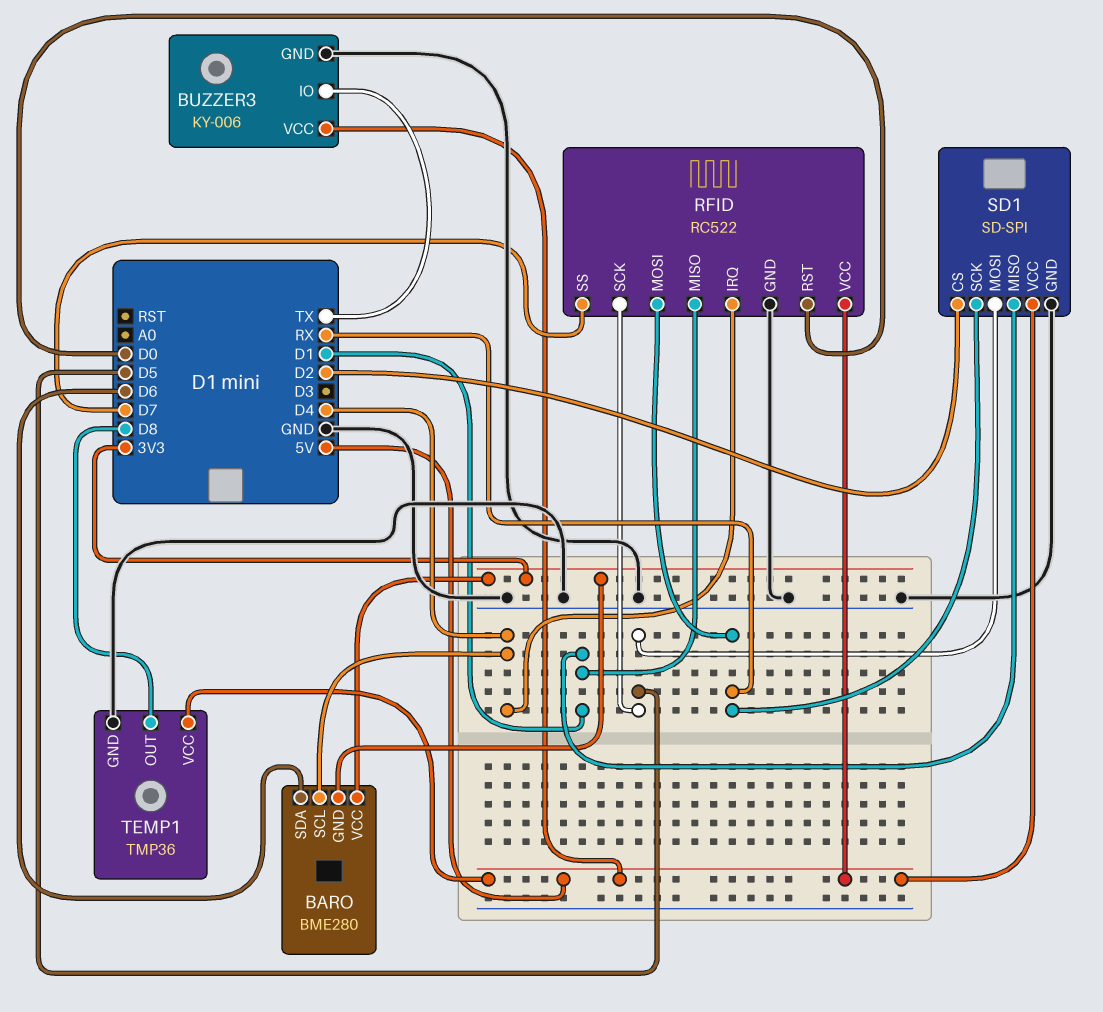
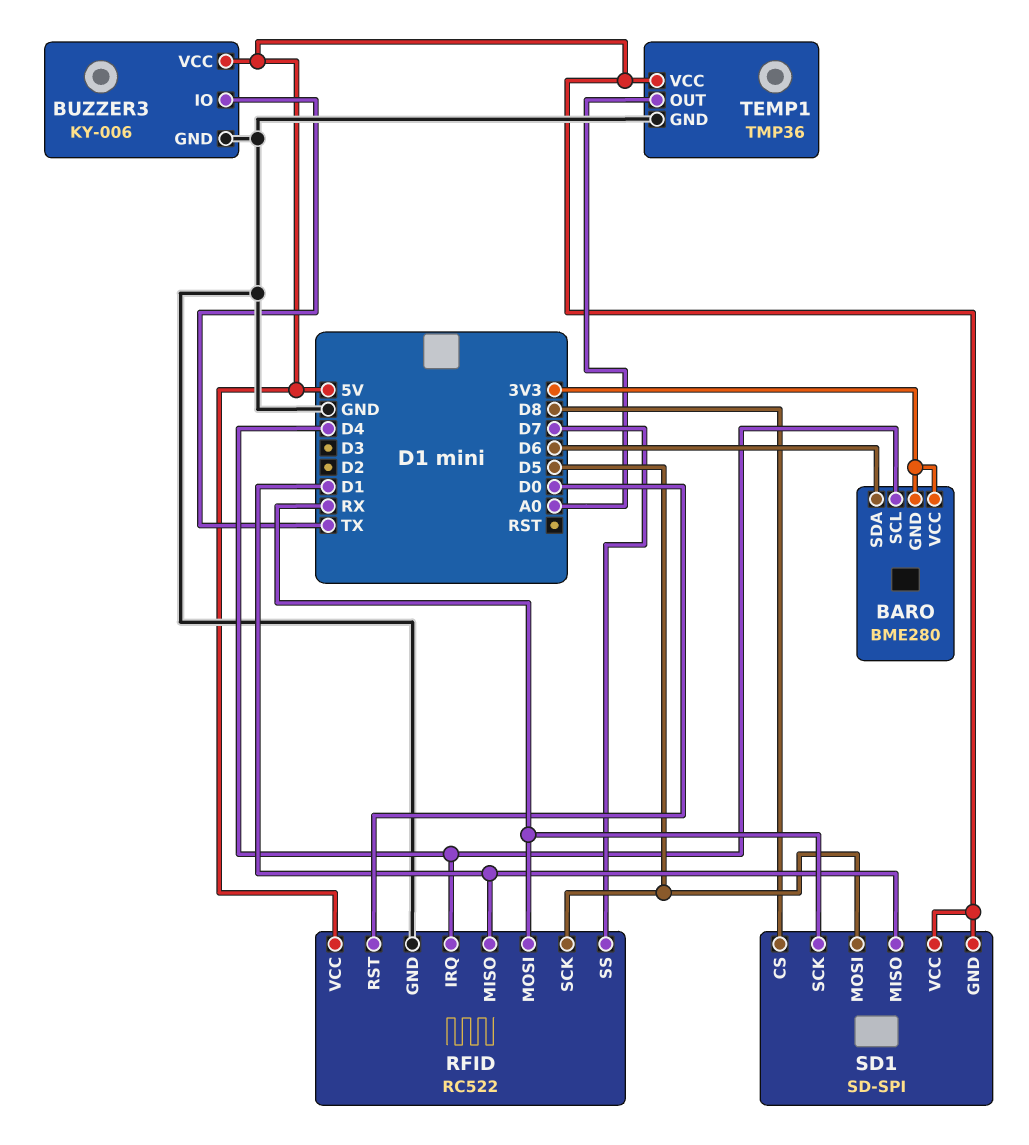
SD1 pin CS: D2 -> D8
SD1 pin GND: GND -> 5V
TEMP1 pin OUT: D8 -> A0

